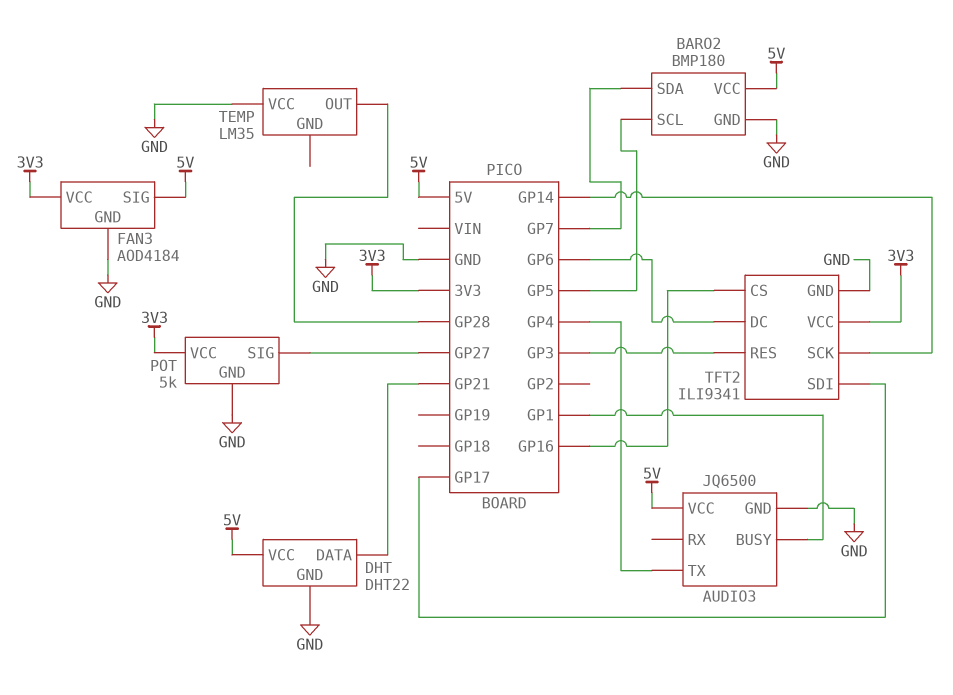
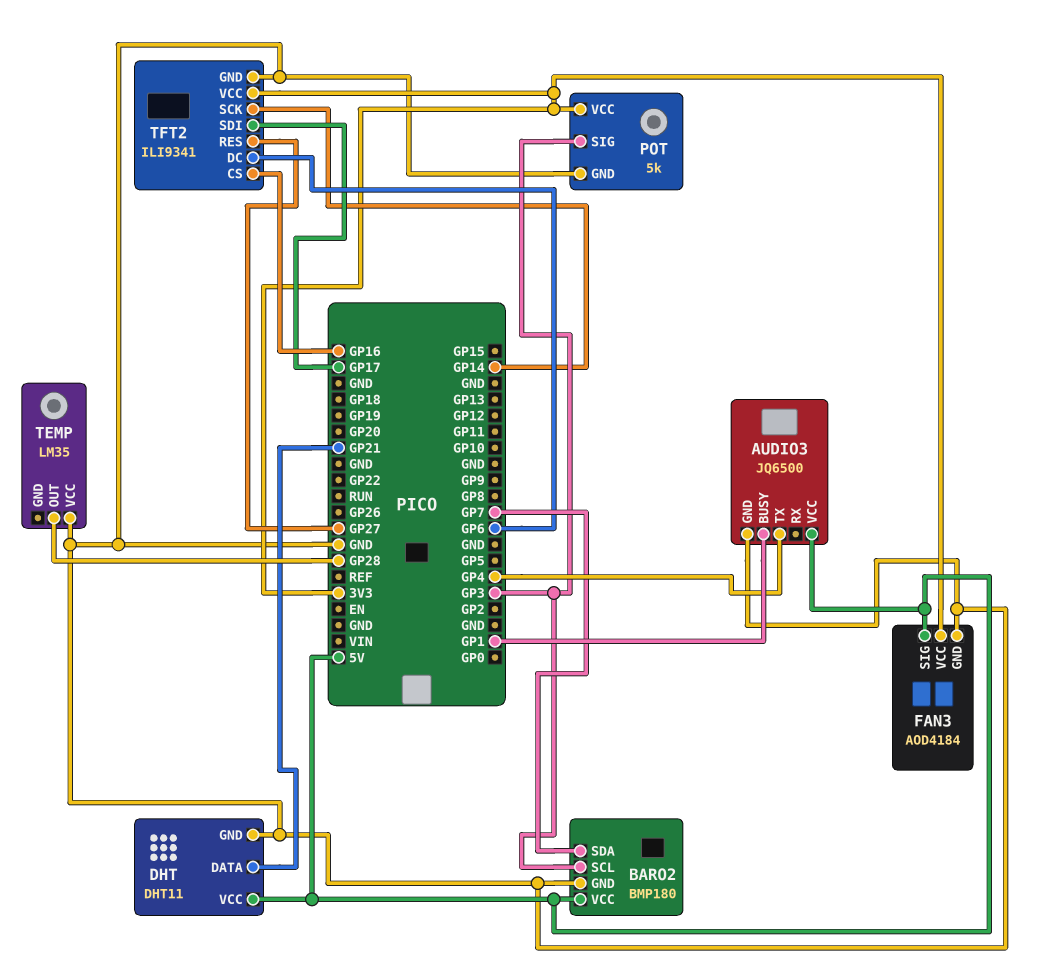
BARO2 pin SCL: GP5 -> GP3
DHT: DHT22 -> DHT11
POT pin SIG: GP27 -> GP3
TFT2 pin RES: GP3 -> GP27

